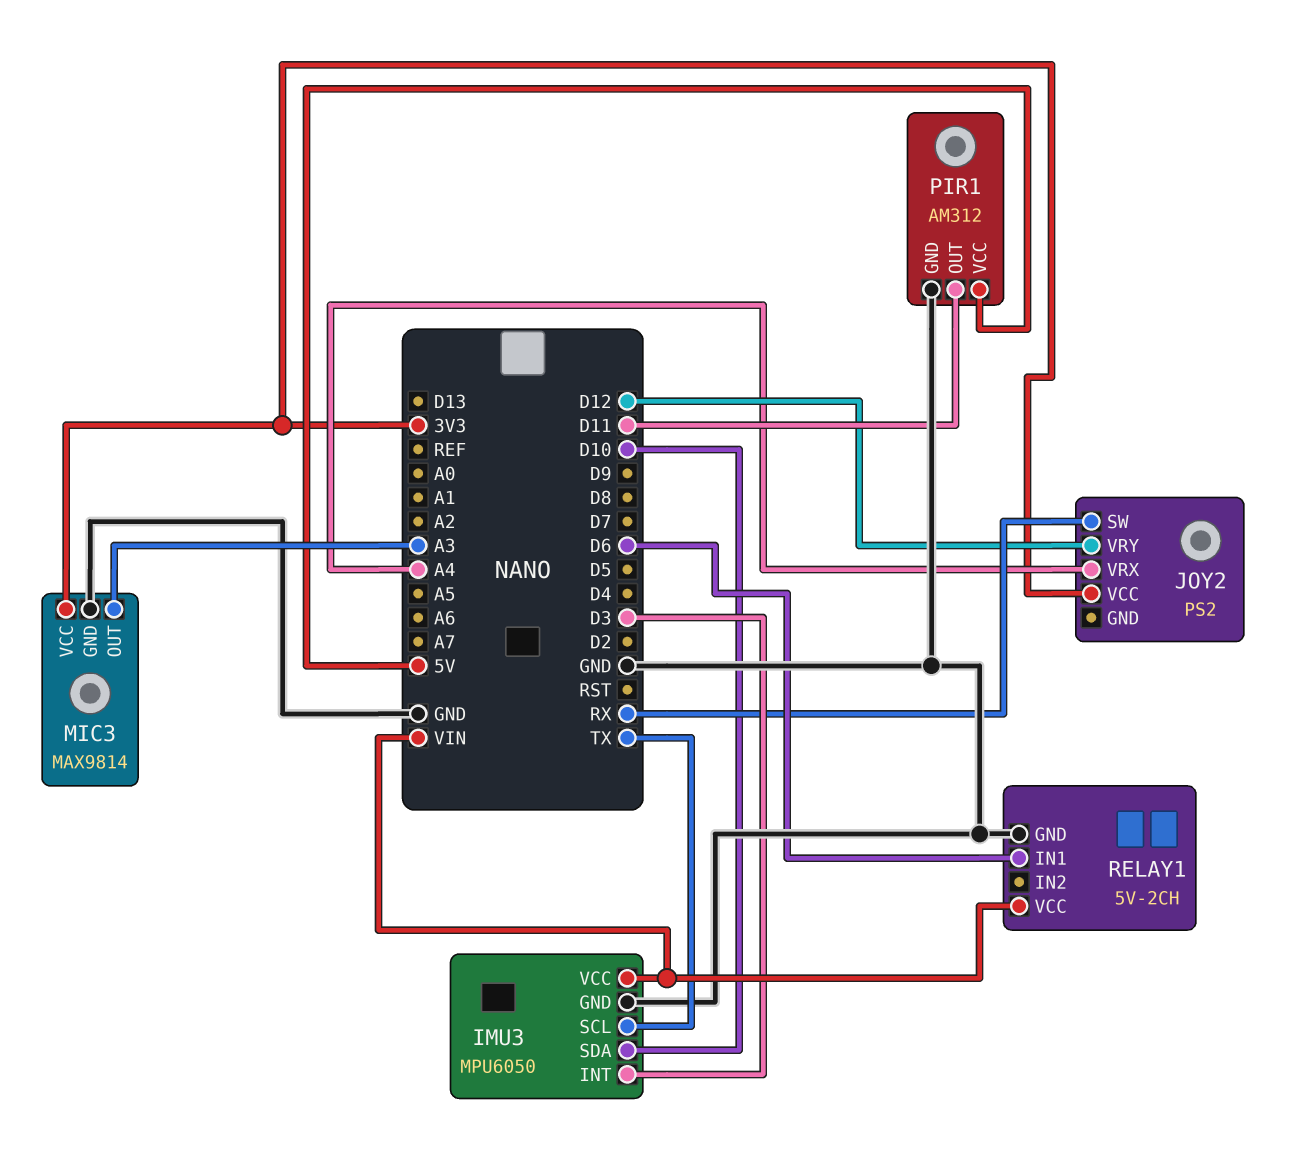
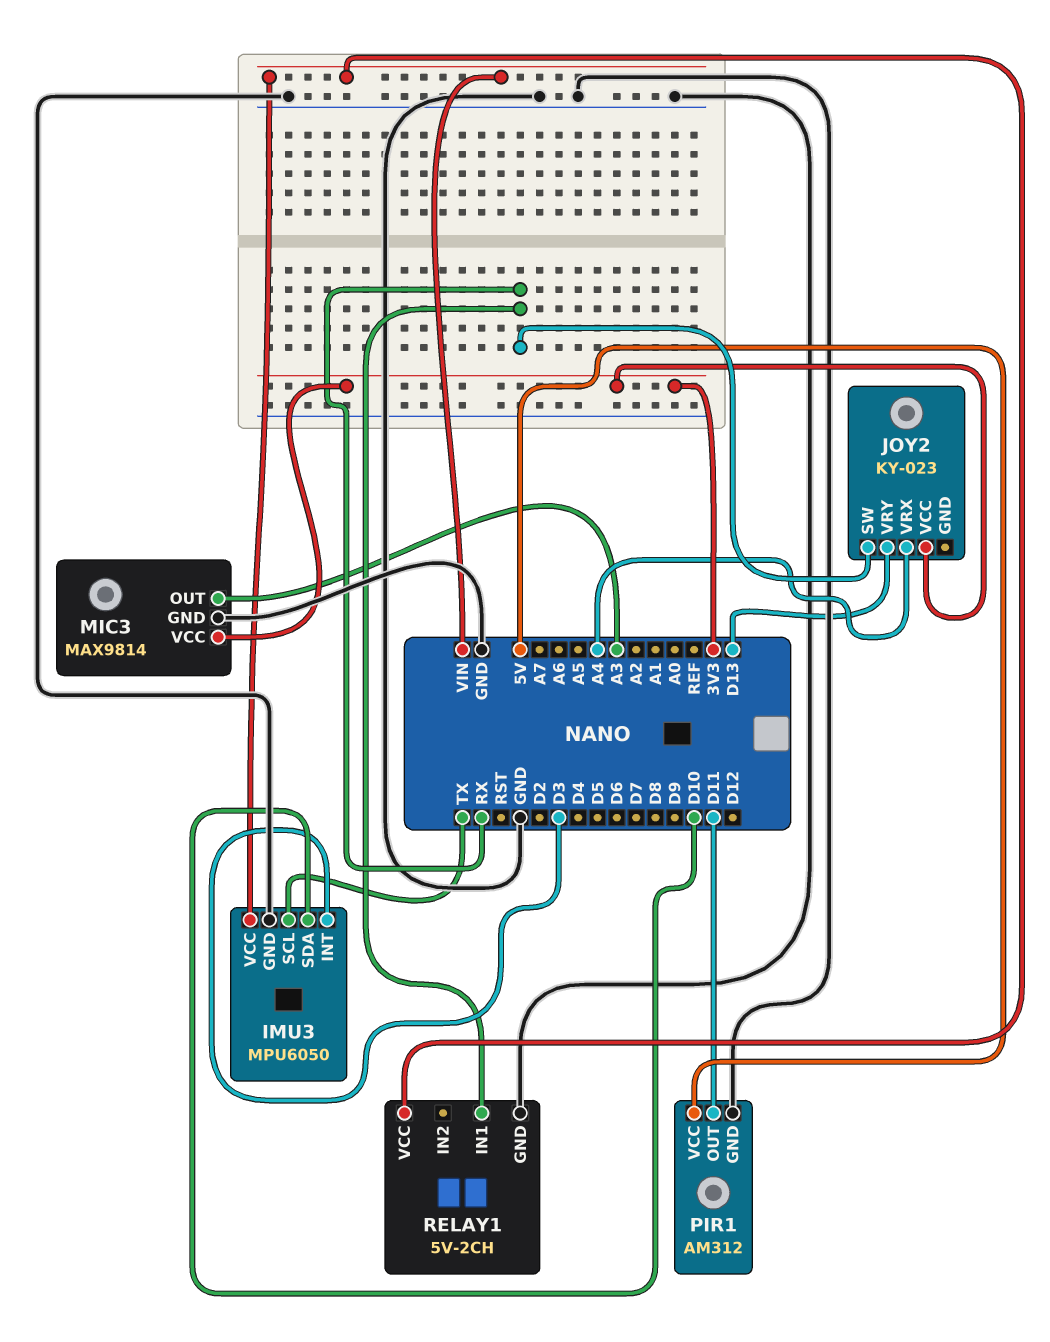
JOY2: PS2 -> KY-023
JOY2 pin VRY: D12 -> D13
RELAY1 pin IN1: D6 -> RX

